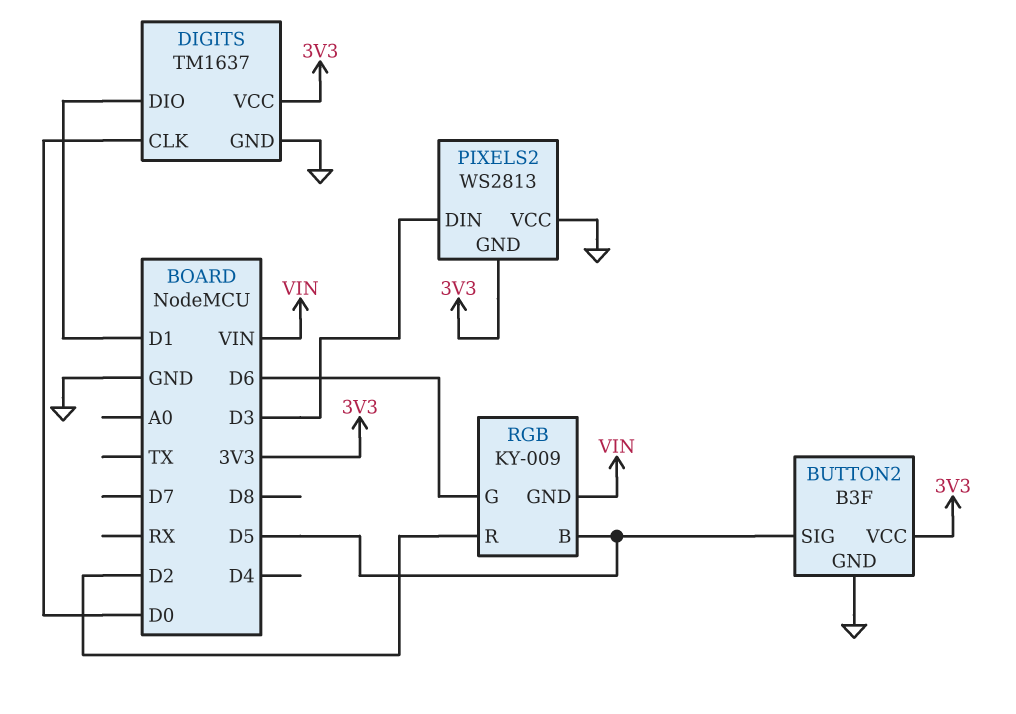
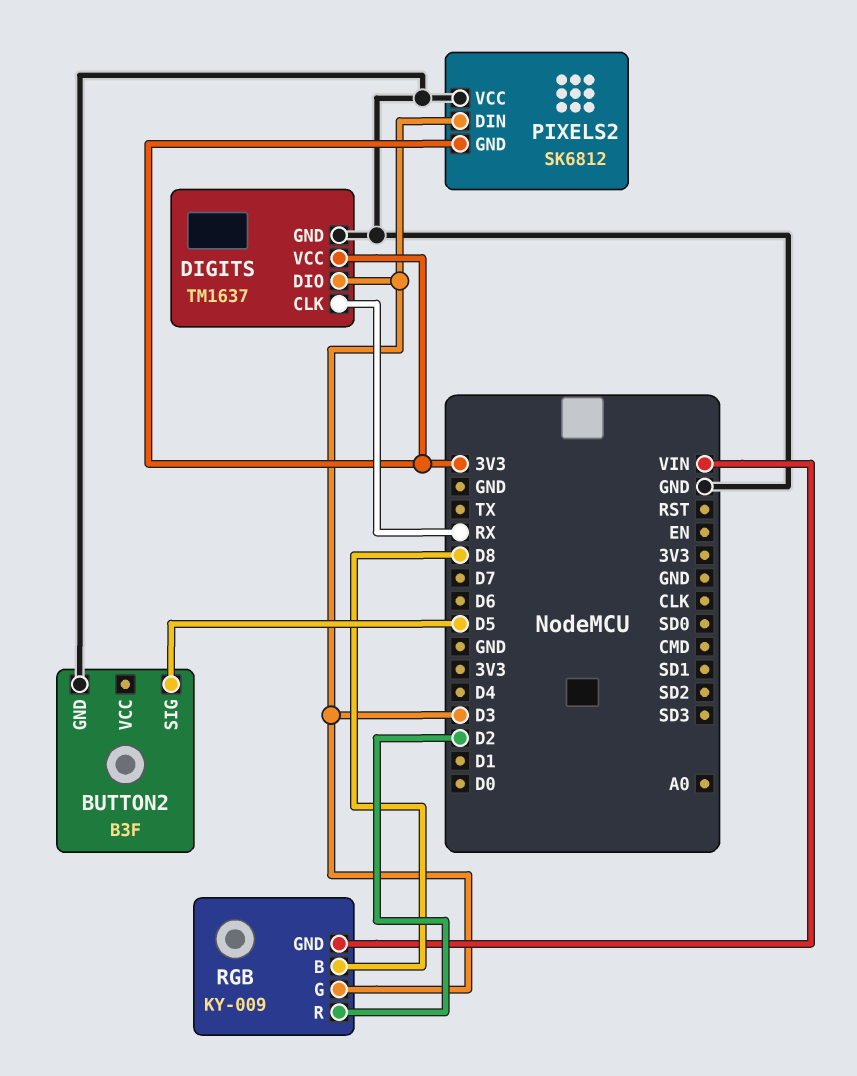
BUTTON2 pin VCC: 3V3 -> none
DIGITS pin CLK: D0 -> RX
DIGITS pin DIO: D1 -> D3
PIXELS2: WS2813 -> SK6812
RGB pin B: D5 -> D8
RGB pin G: D6 -> D3

